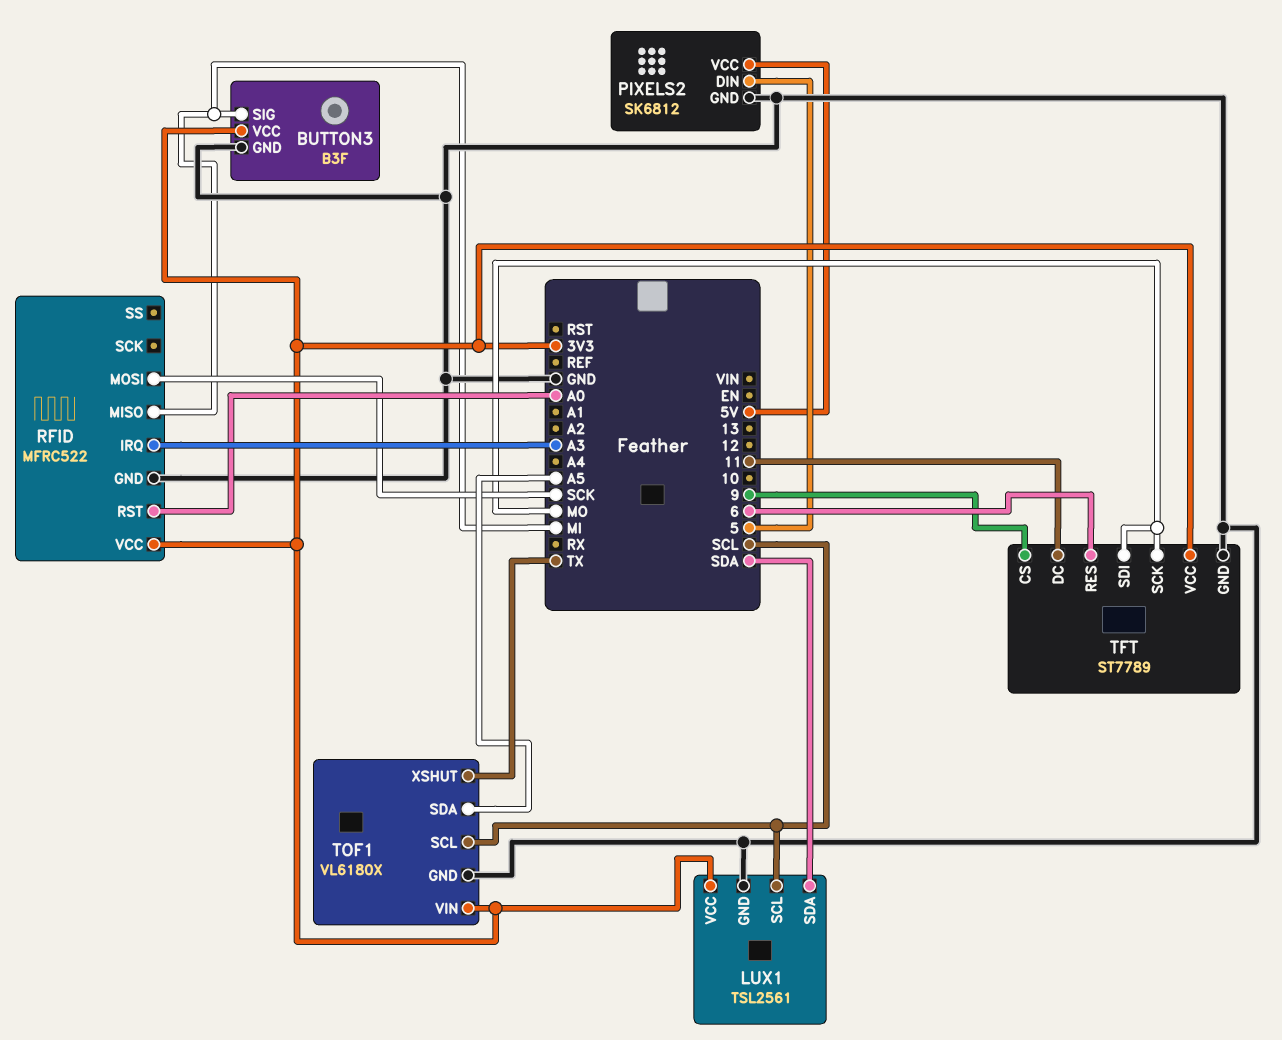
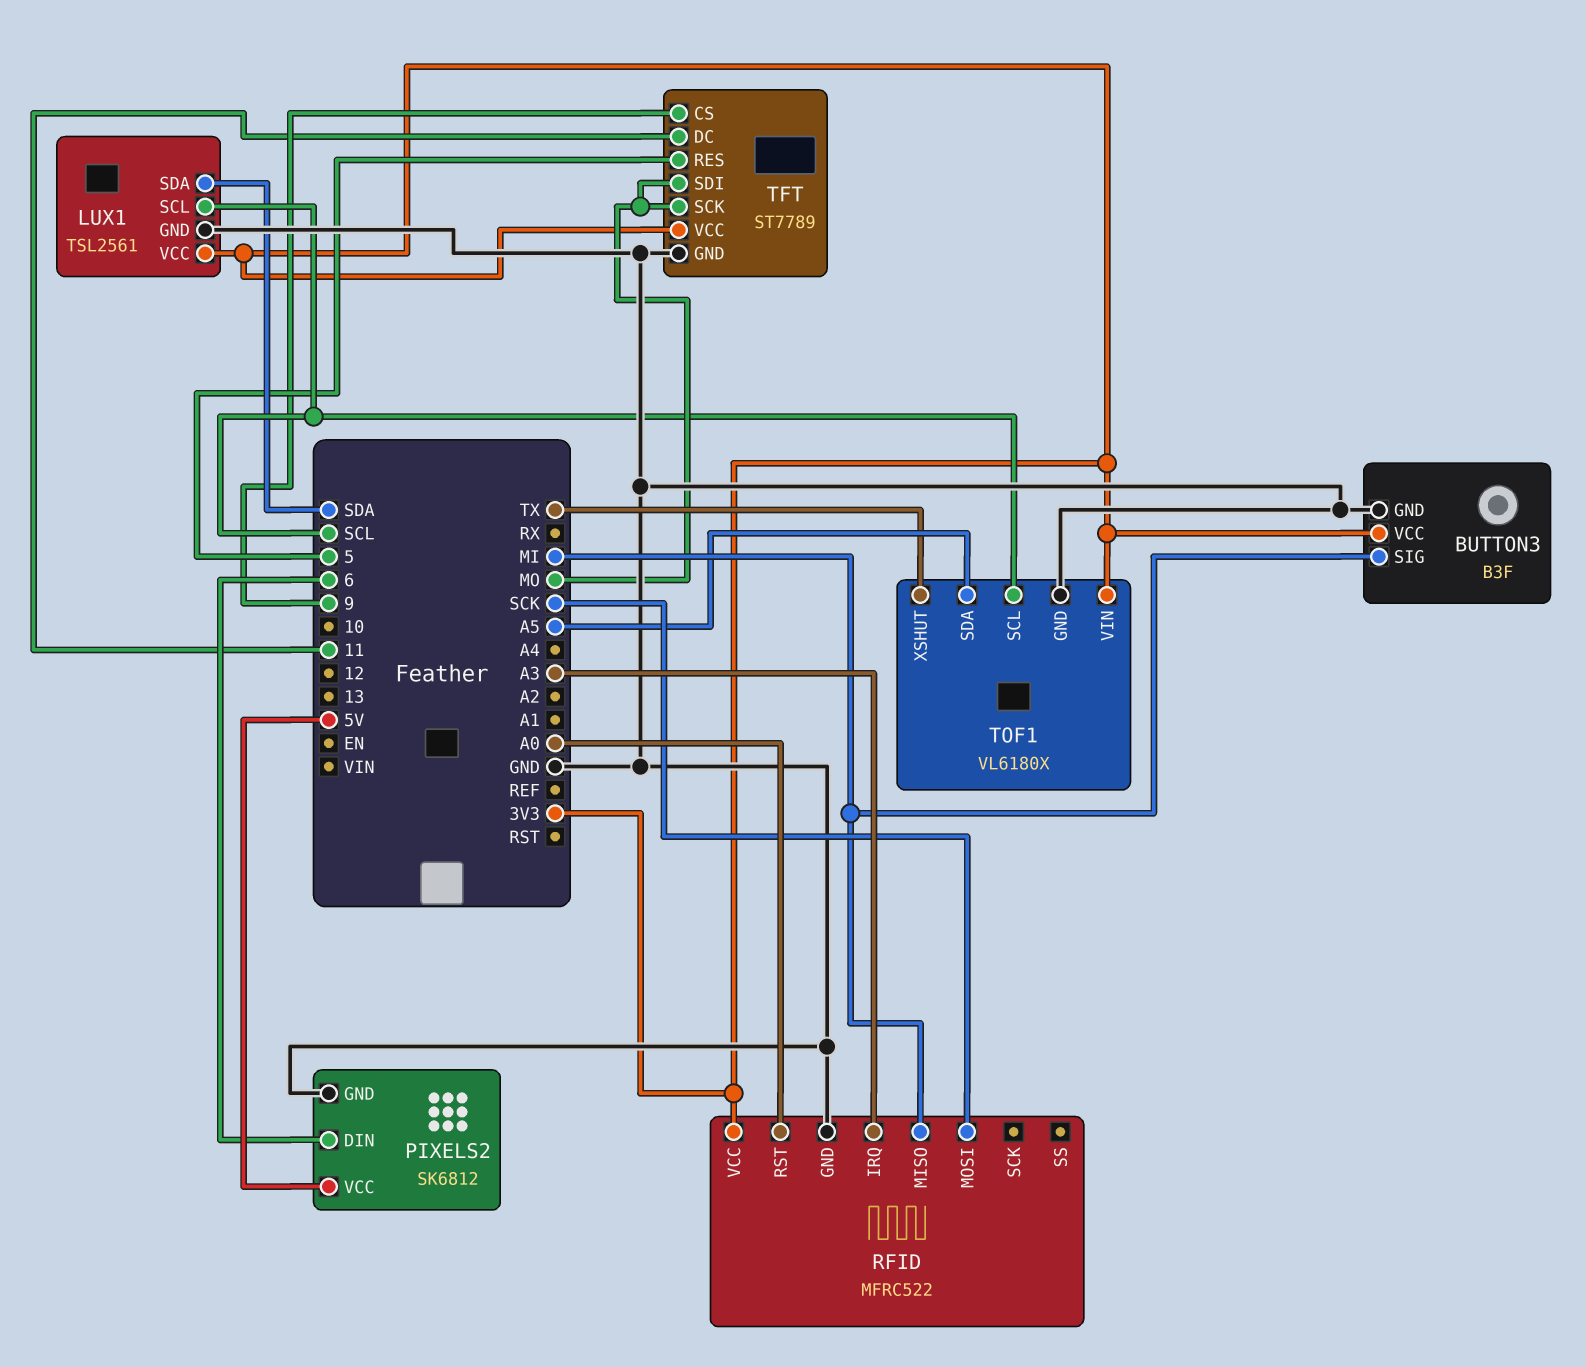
PIXELS2 pin DIN: 5 -> 6
TFT pin RES: 6 -> 5

